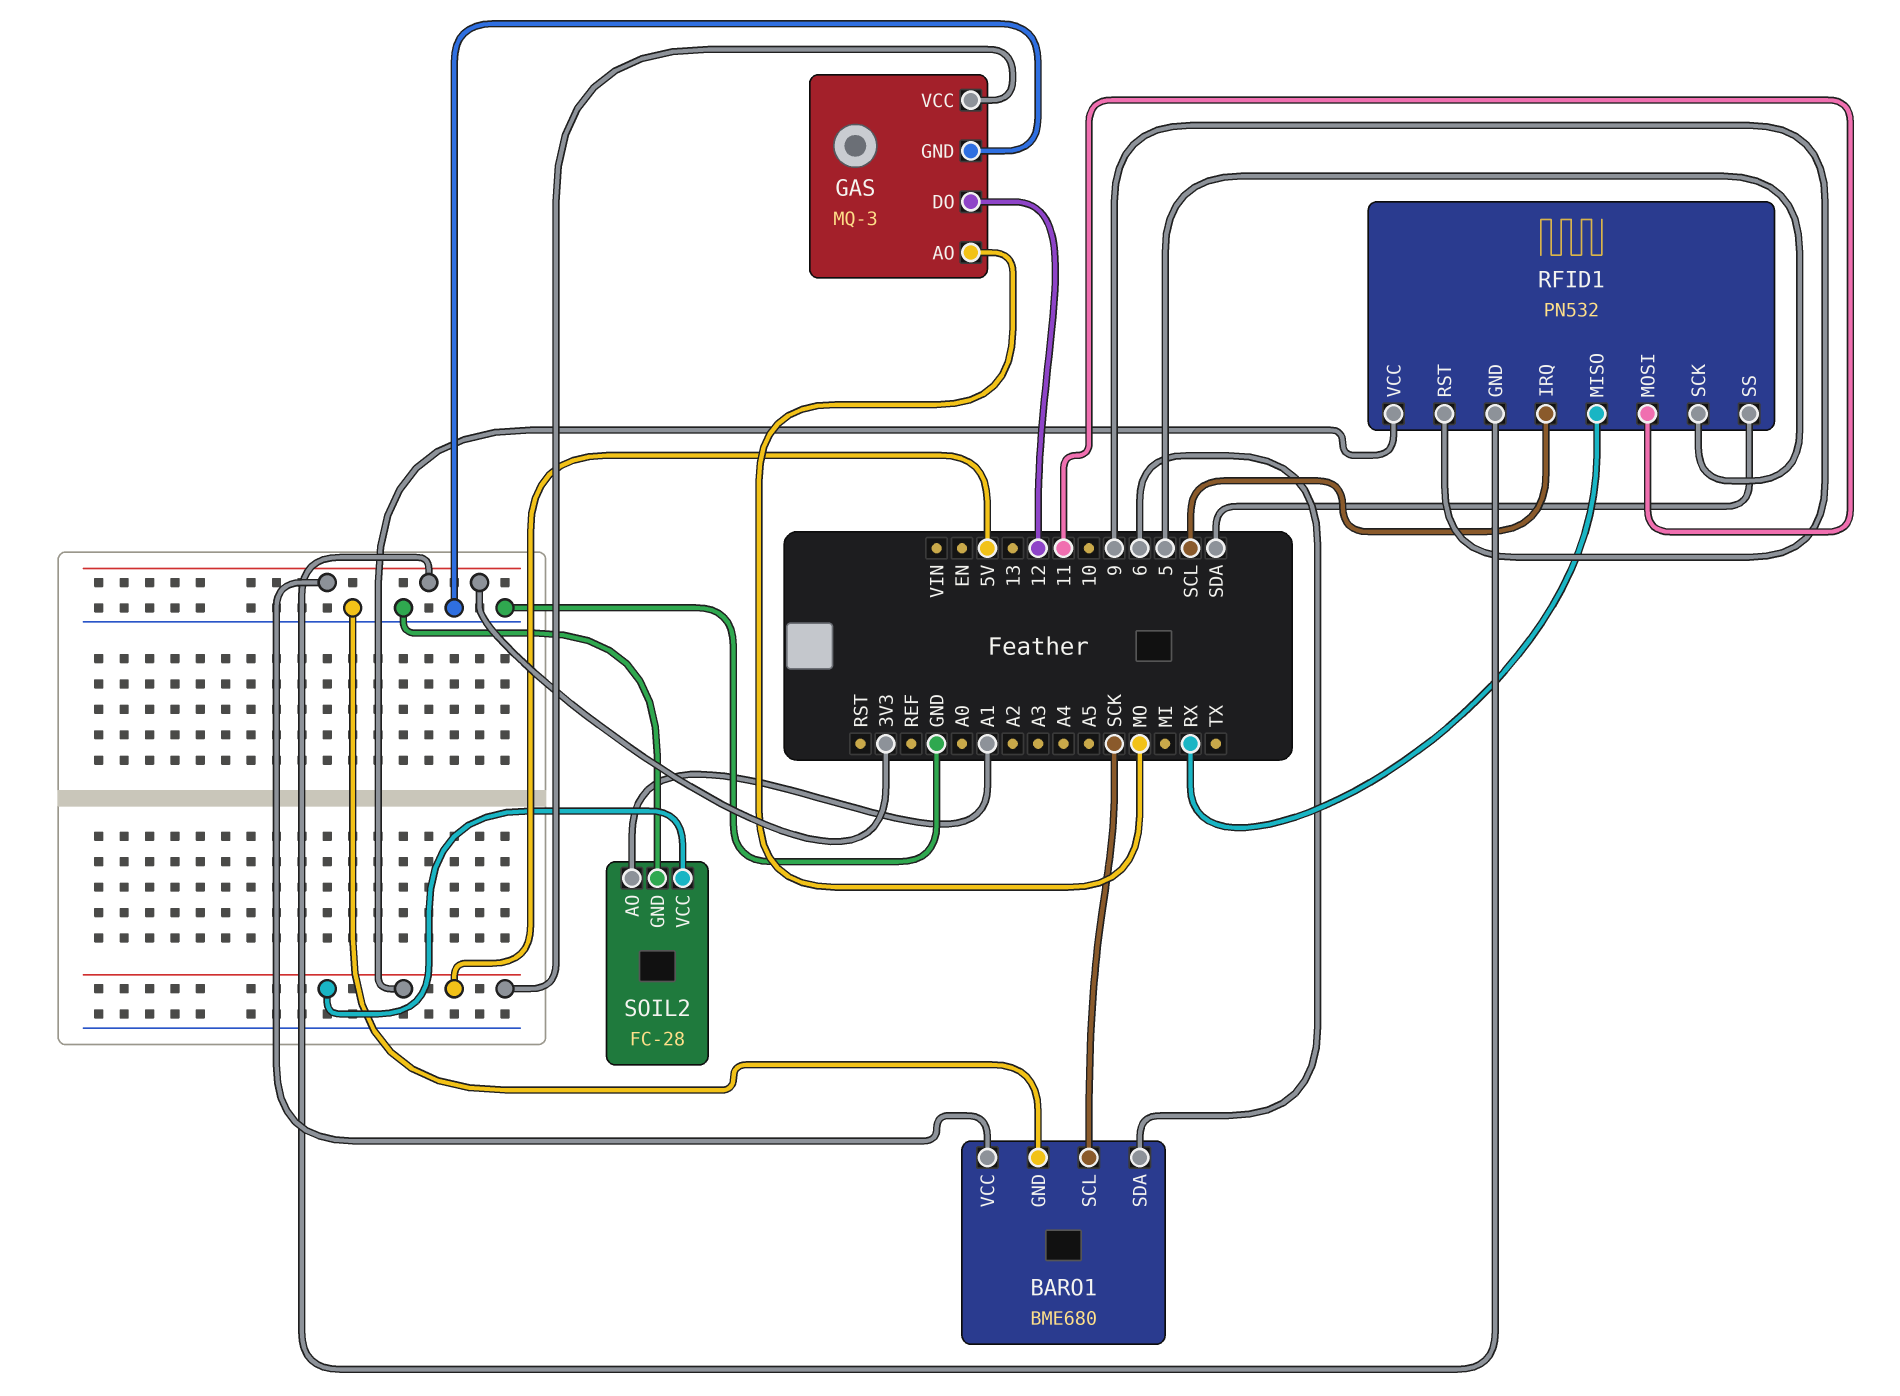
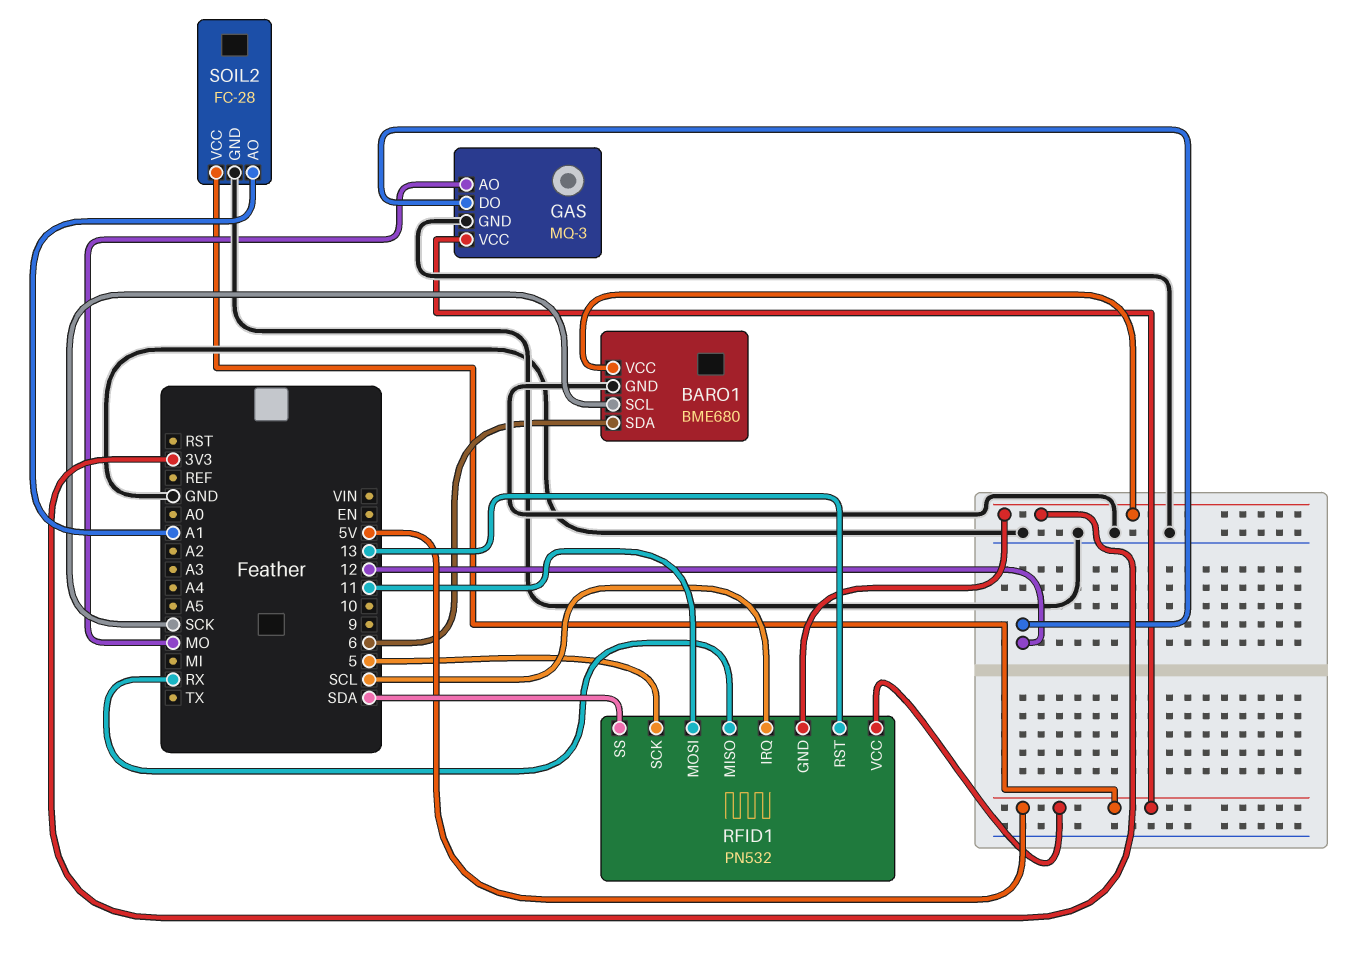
RFID1 pin RST: 9 -> 13

